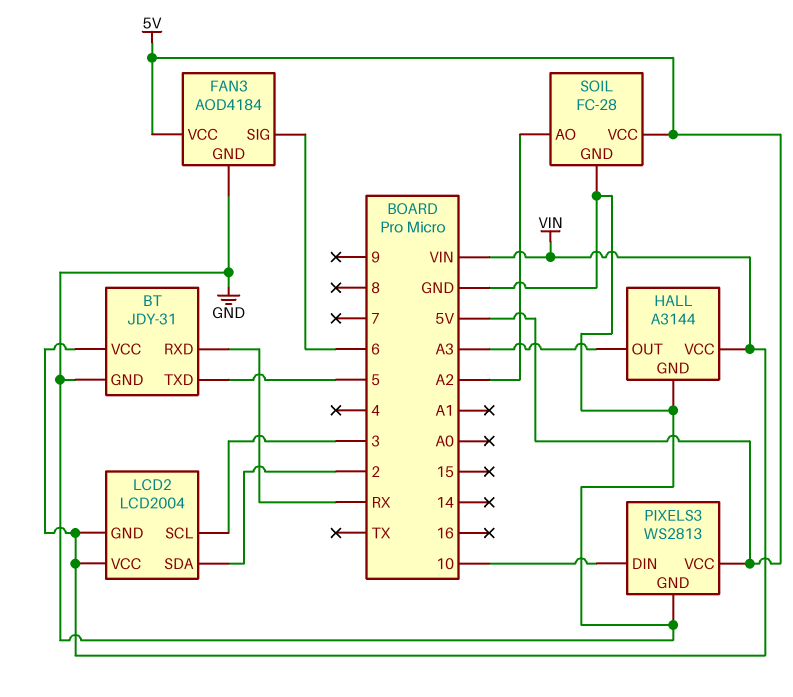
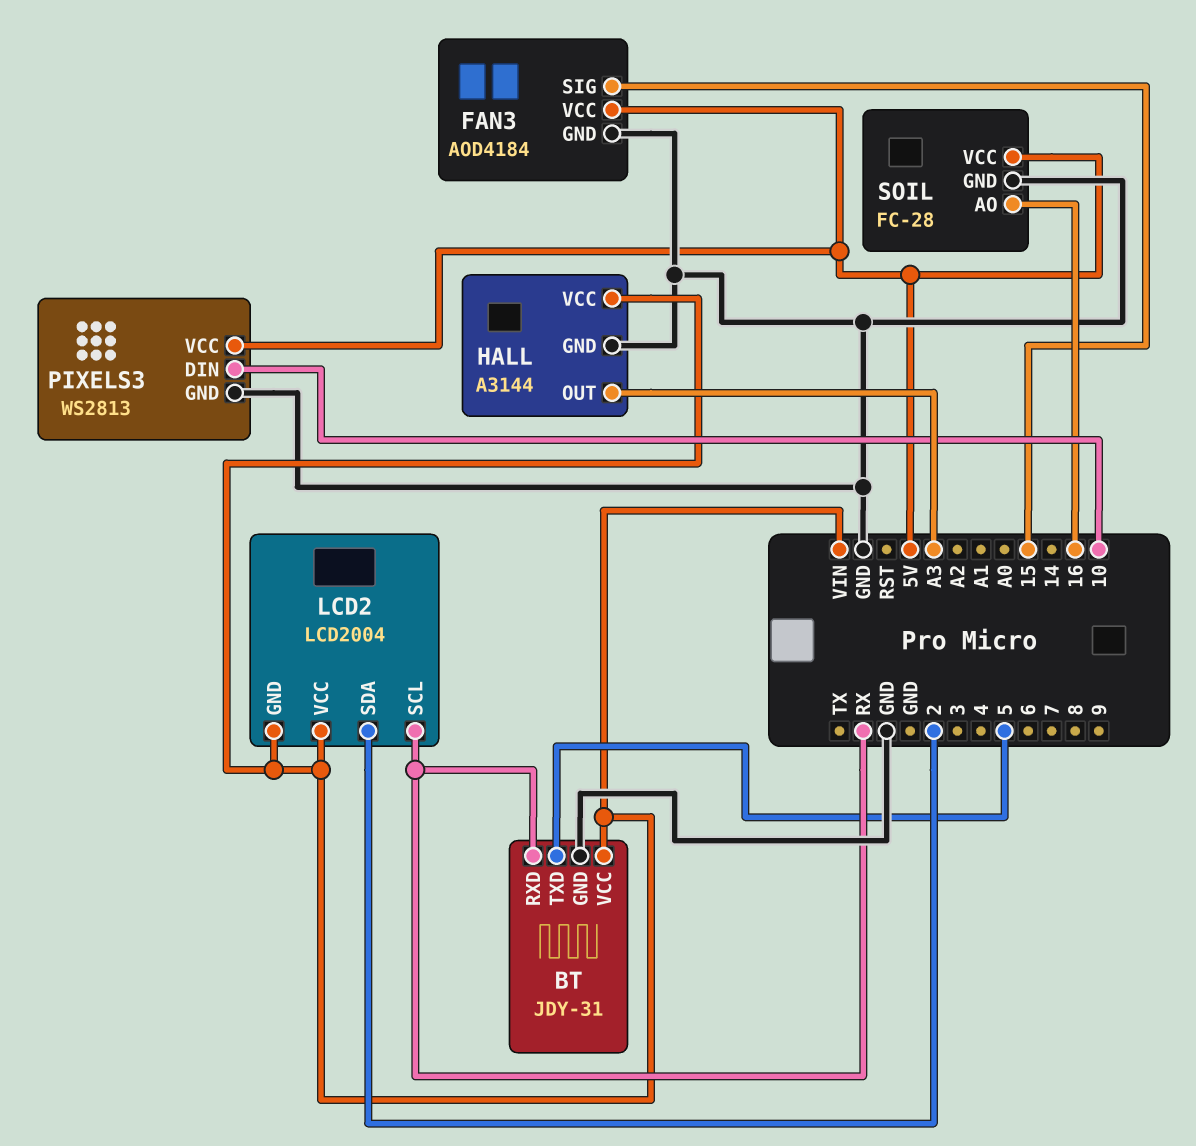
FAN3 pin SIG: 6 -> 15
LCD2 pin SCL: 3 -> RX
SOIL pin AO: A2 -> 16

